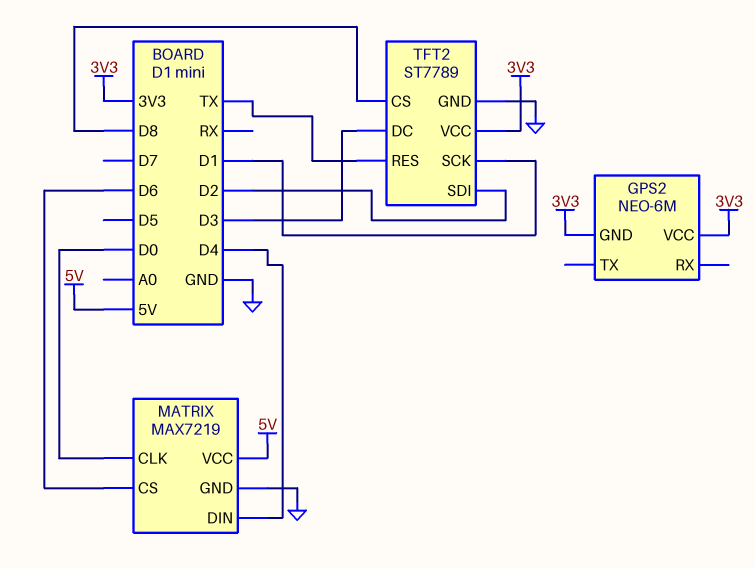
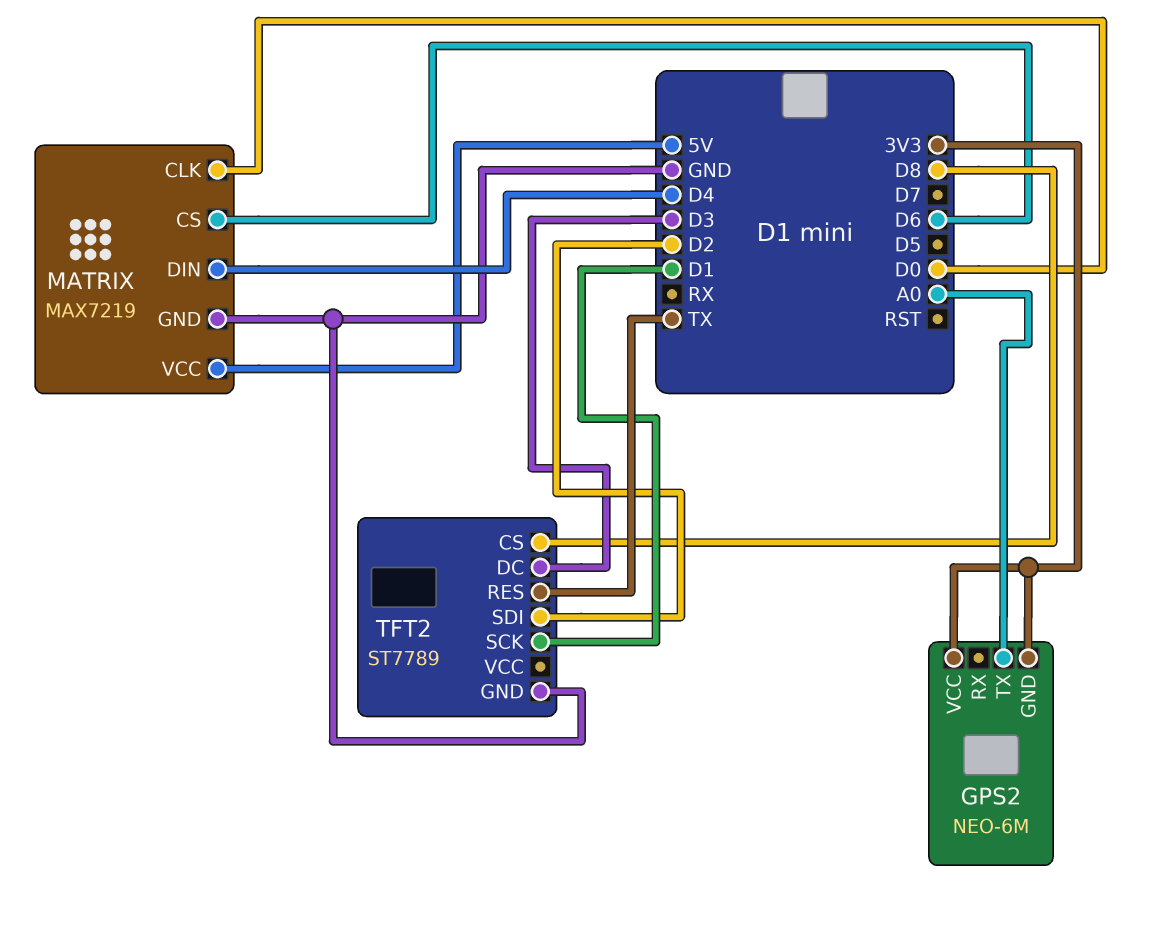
GPS2 pin TX: none -> A0
TFT2 pin VCC: 3V3 -> none

